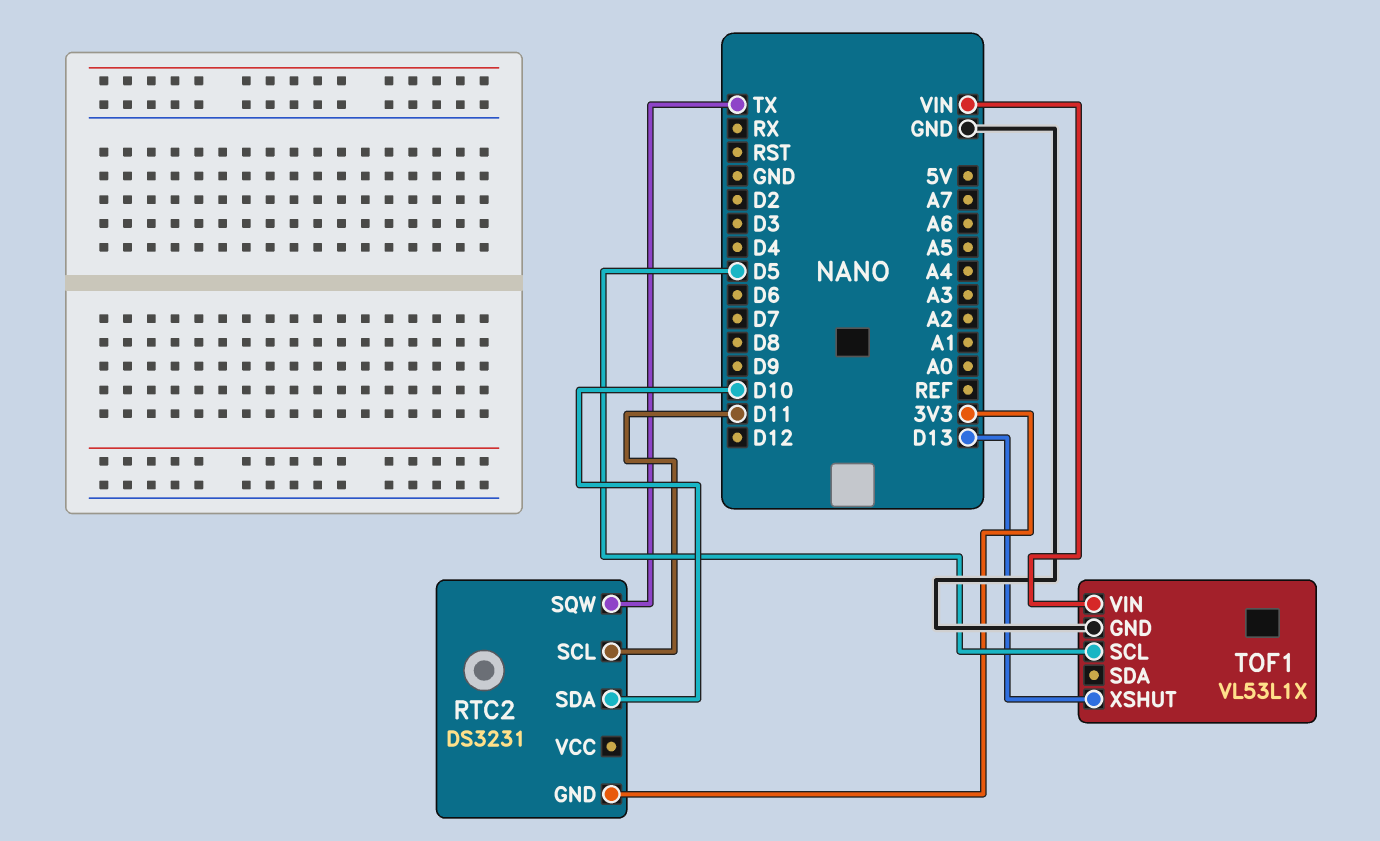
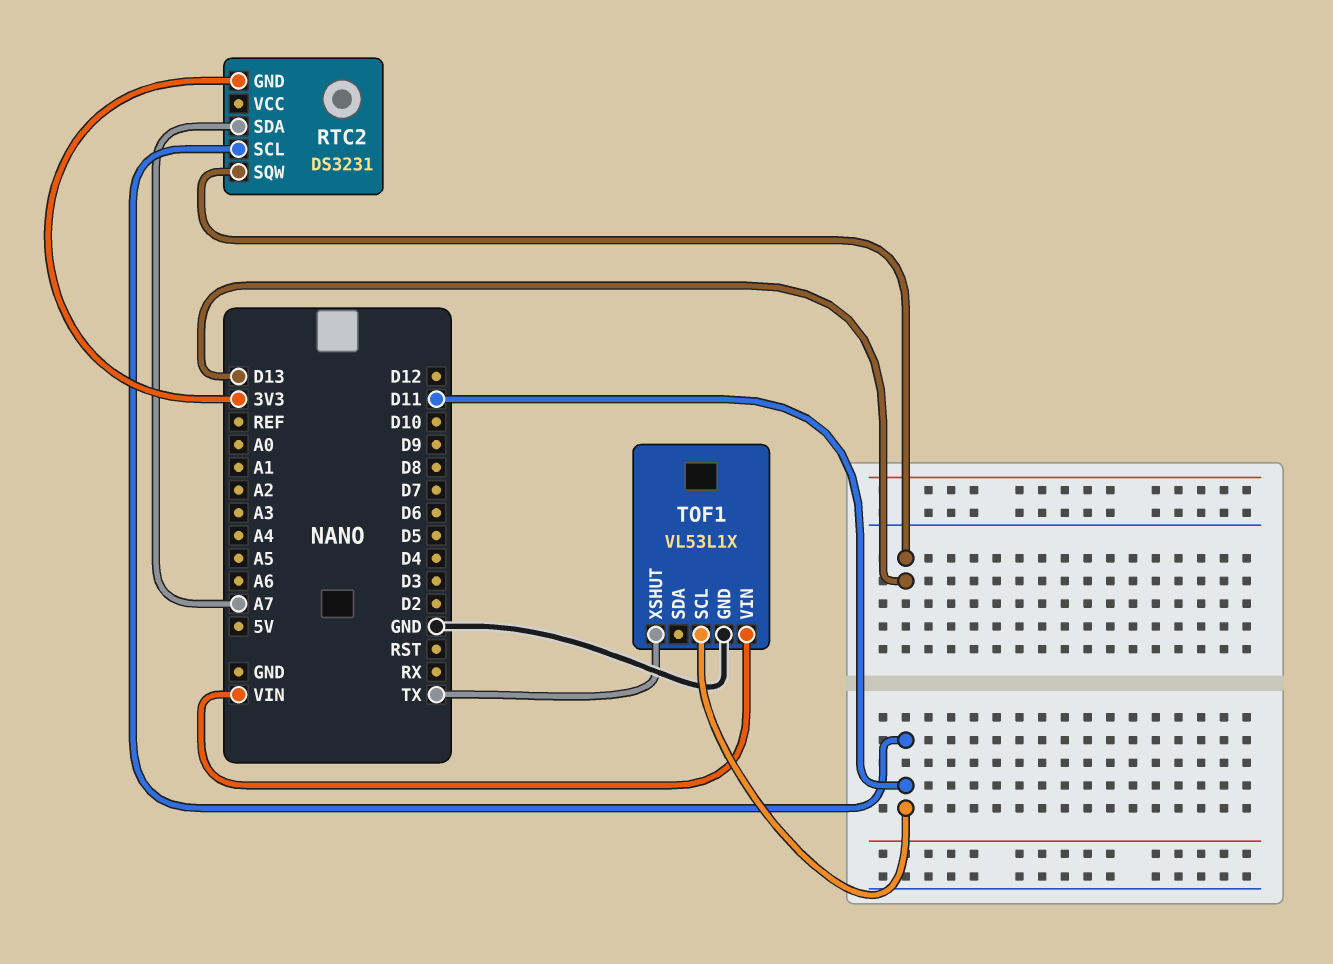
RTC2 pin SDA: D10 -> A7
RTC2 pin SQW: TX -> D13
TOF1 pin SCL: D5 -> D11
TOF1 pin XSHUT: D13 -> TX

